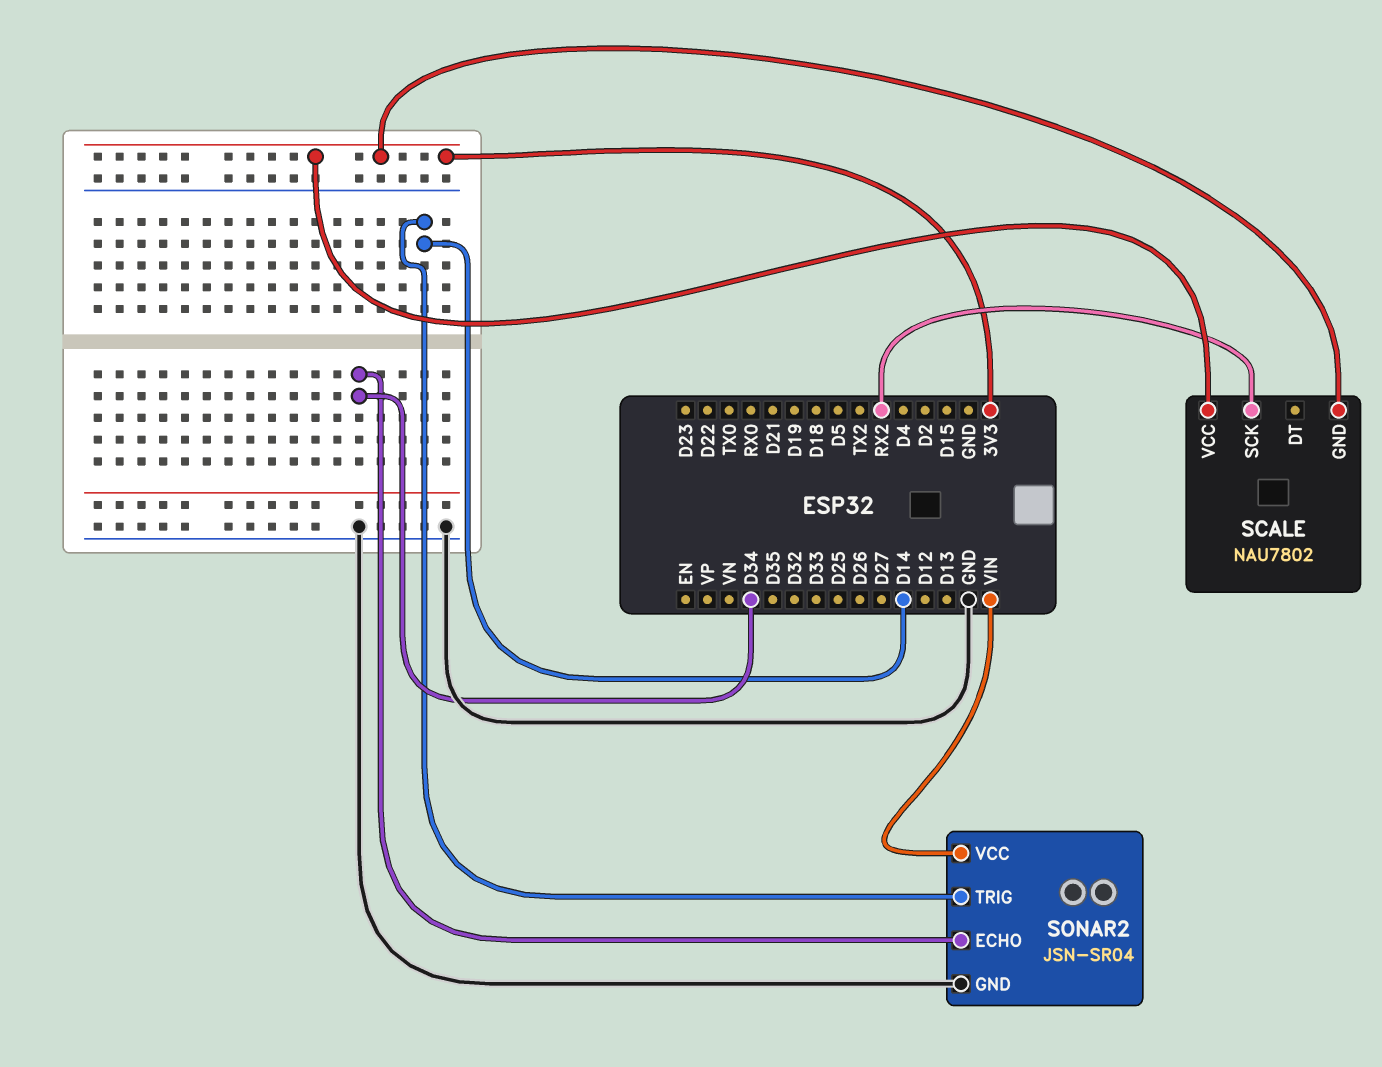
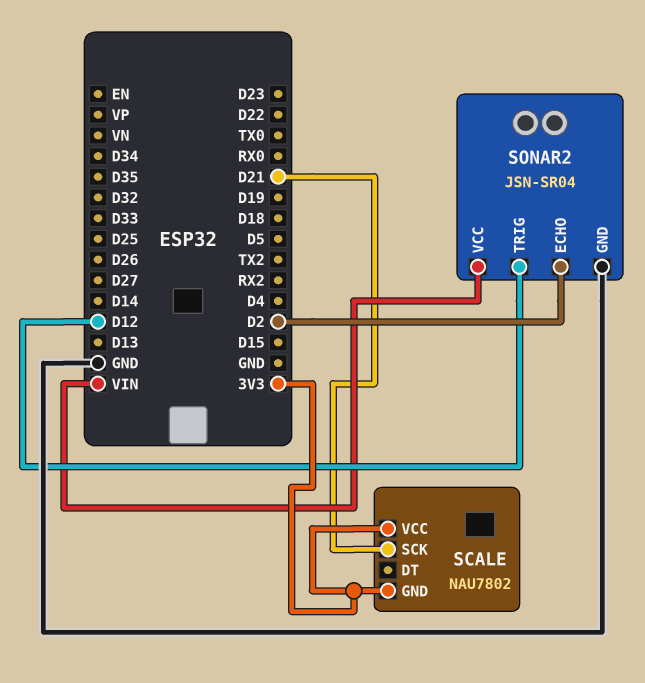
SCALE pin SCK: RX2 -> D21
SONAR2 pin ECHO: D34 -> D2
SONAR2 pin TRIG: D14 -> D12

